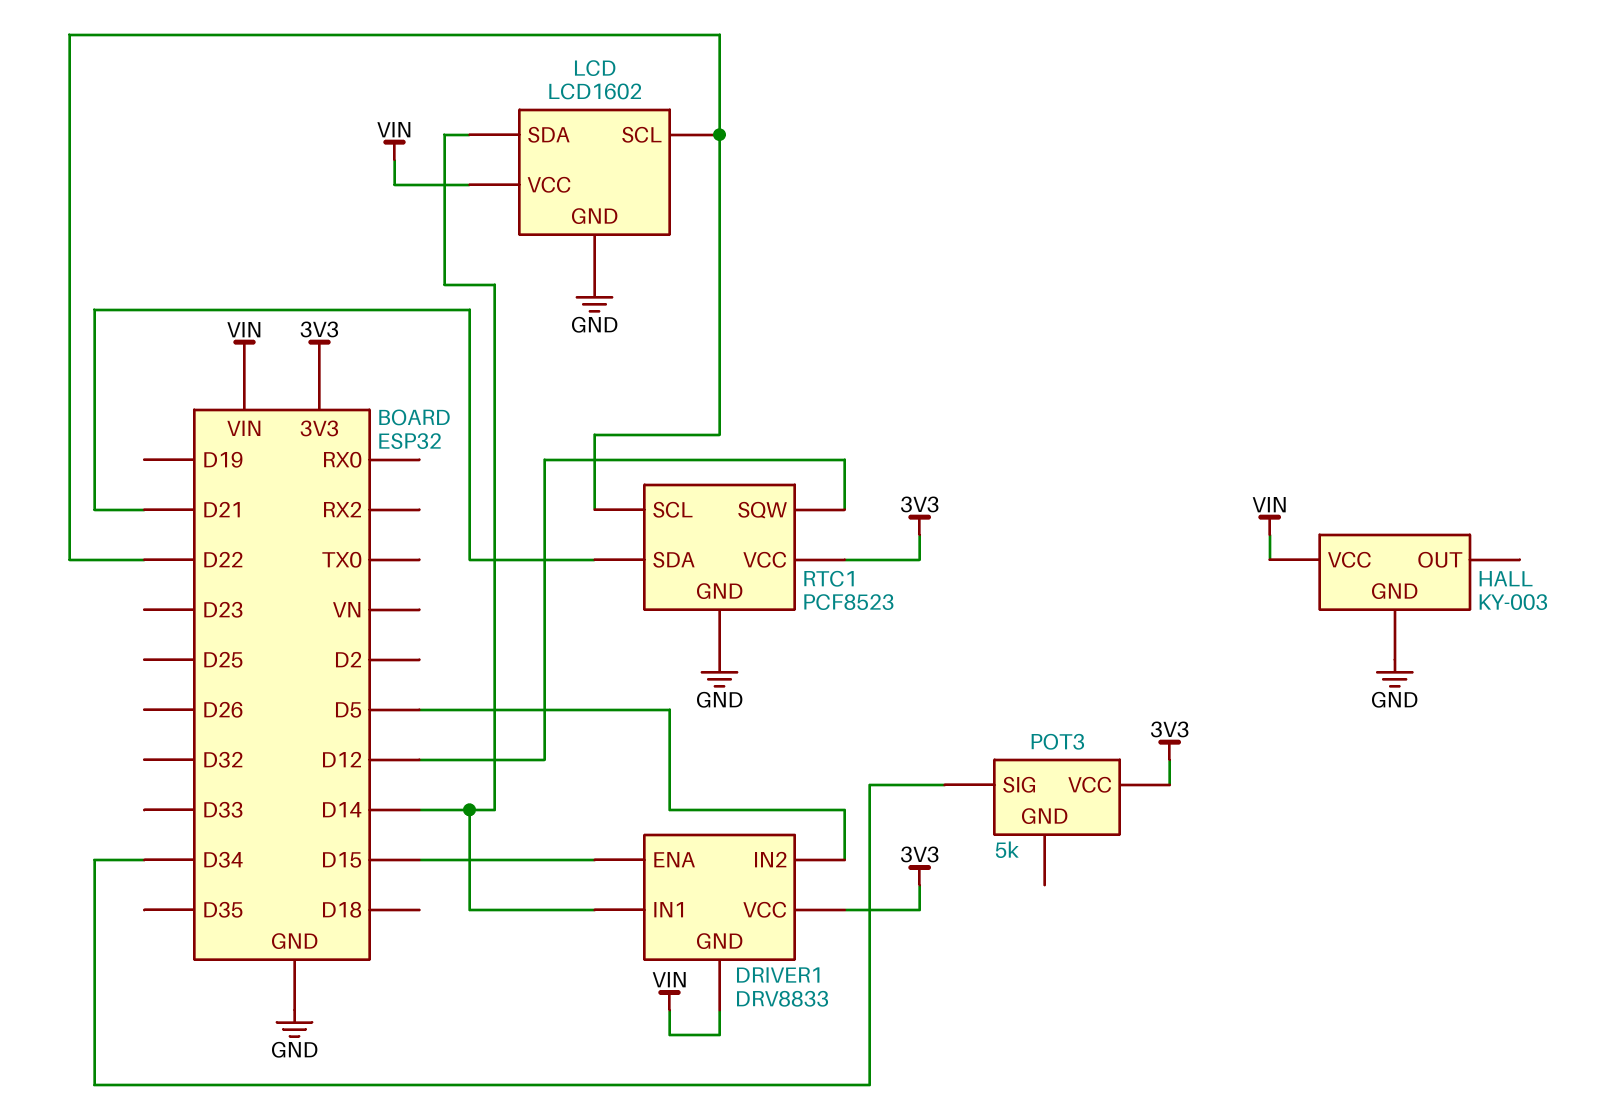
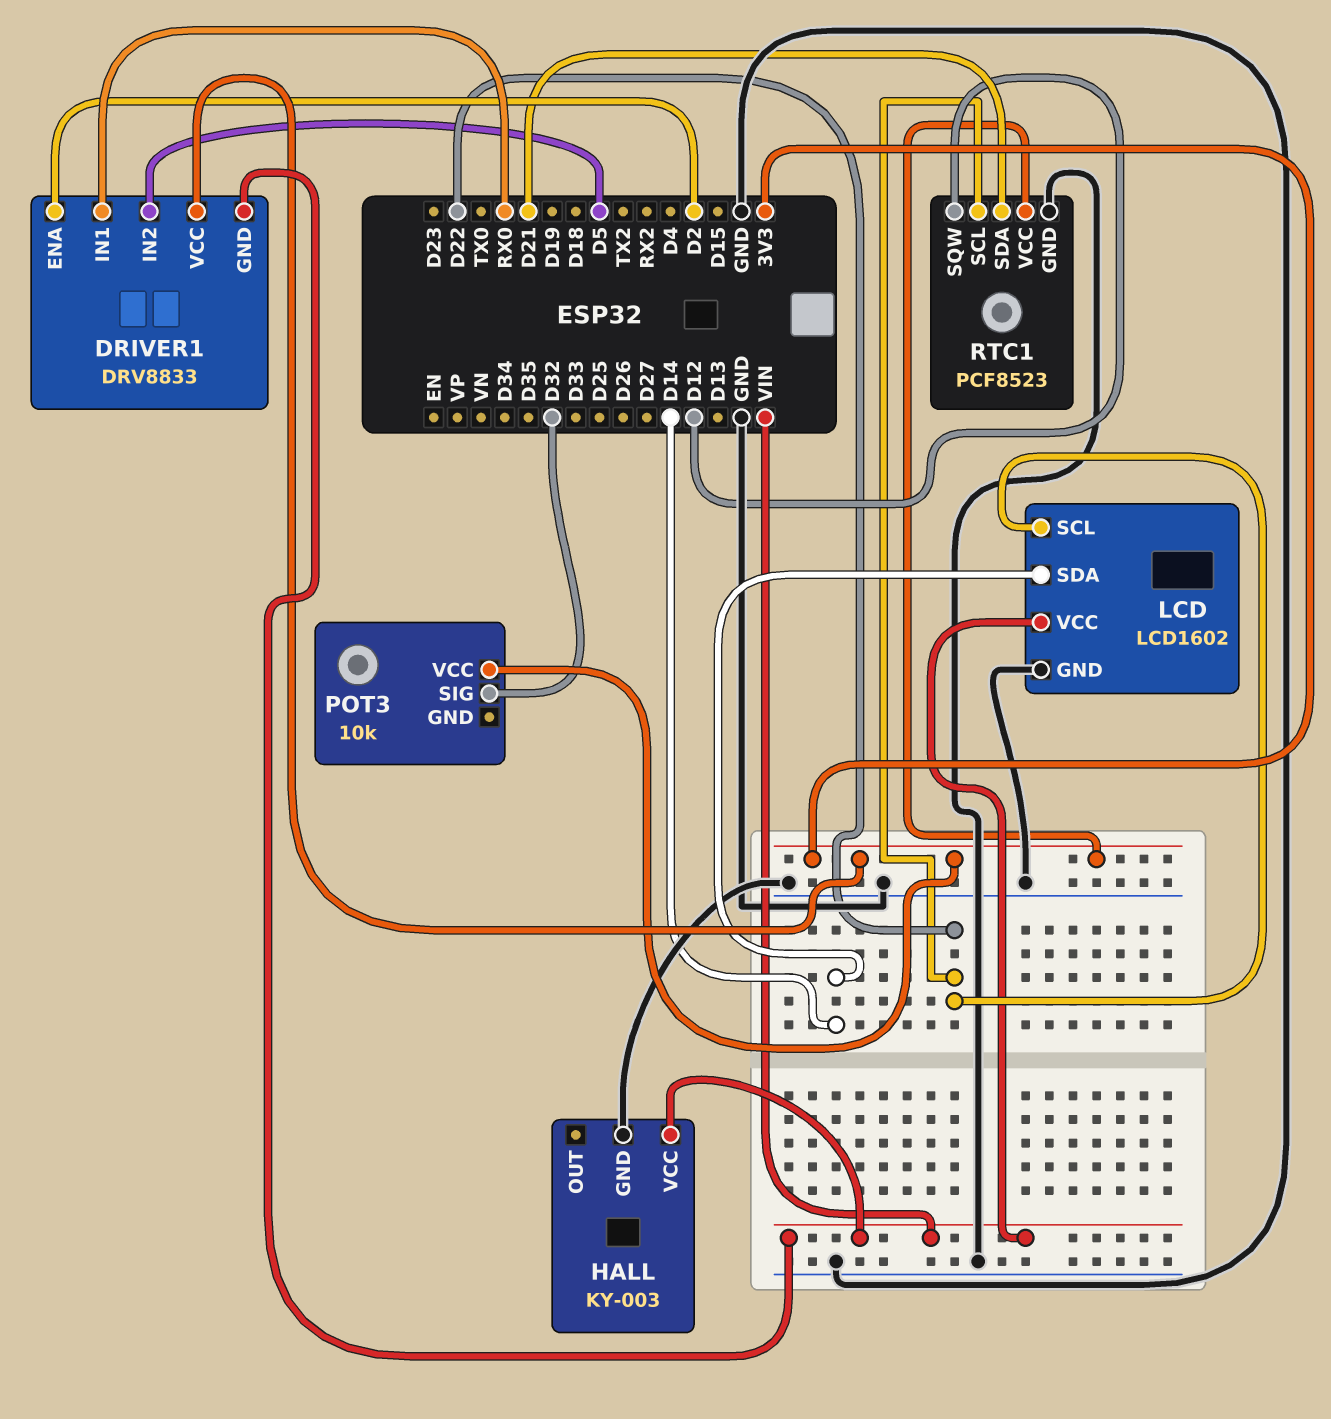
DRIVER1 pin ENA: D15 -> D2
DRIVER1 pin IN1: D14 -> RX0
POT3: 5k -> 10k
POT3 pin SIG: D34 -> D32

